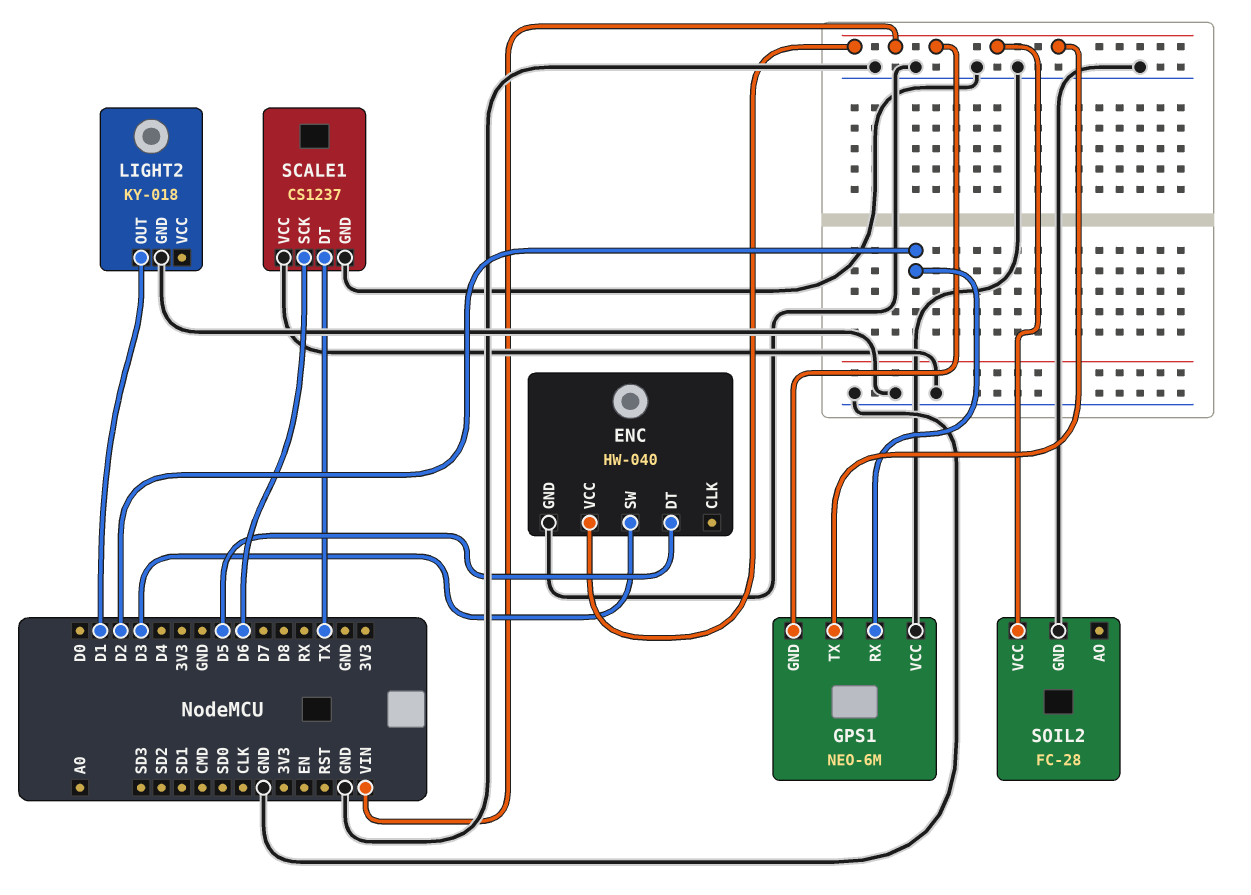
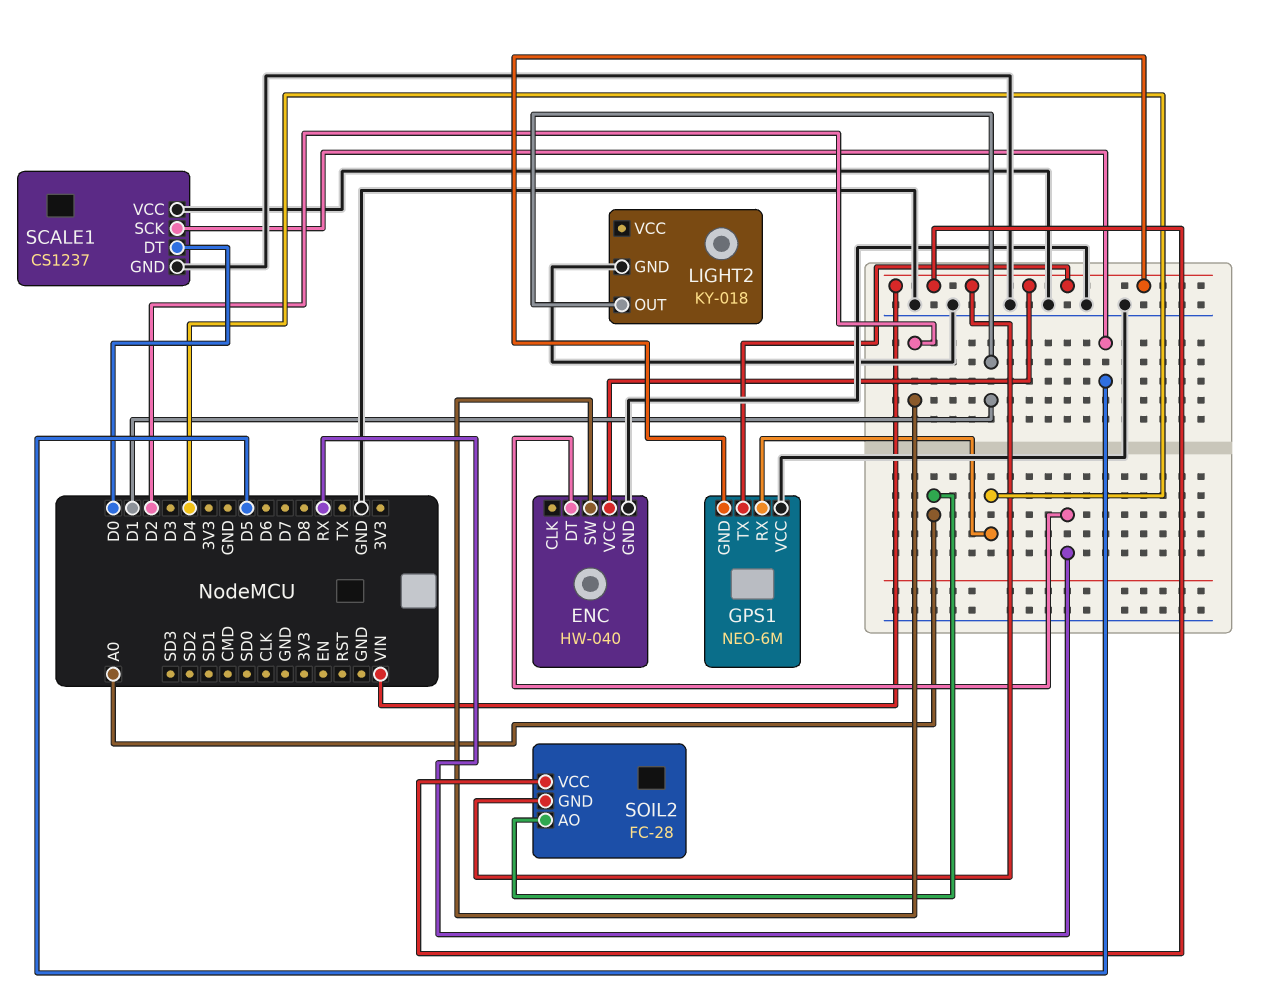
ENC pin DT: D5 -> RX
ENC pin SW: D3 -> D2
GPS1 pin RX: D2 -> D4
SCALE1 pin DT: TX -> D0
SCALE1 pin SCK: D6 -> D5
SOIL2 pin AO: none -> A0
SOIL2 pin GND: GND -> VIN

